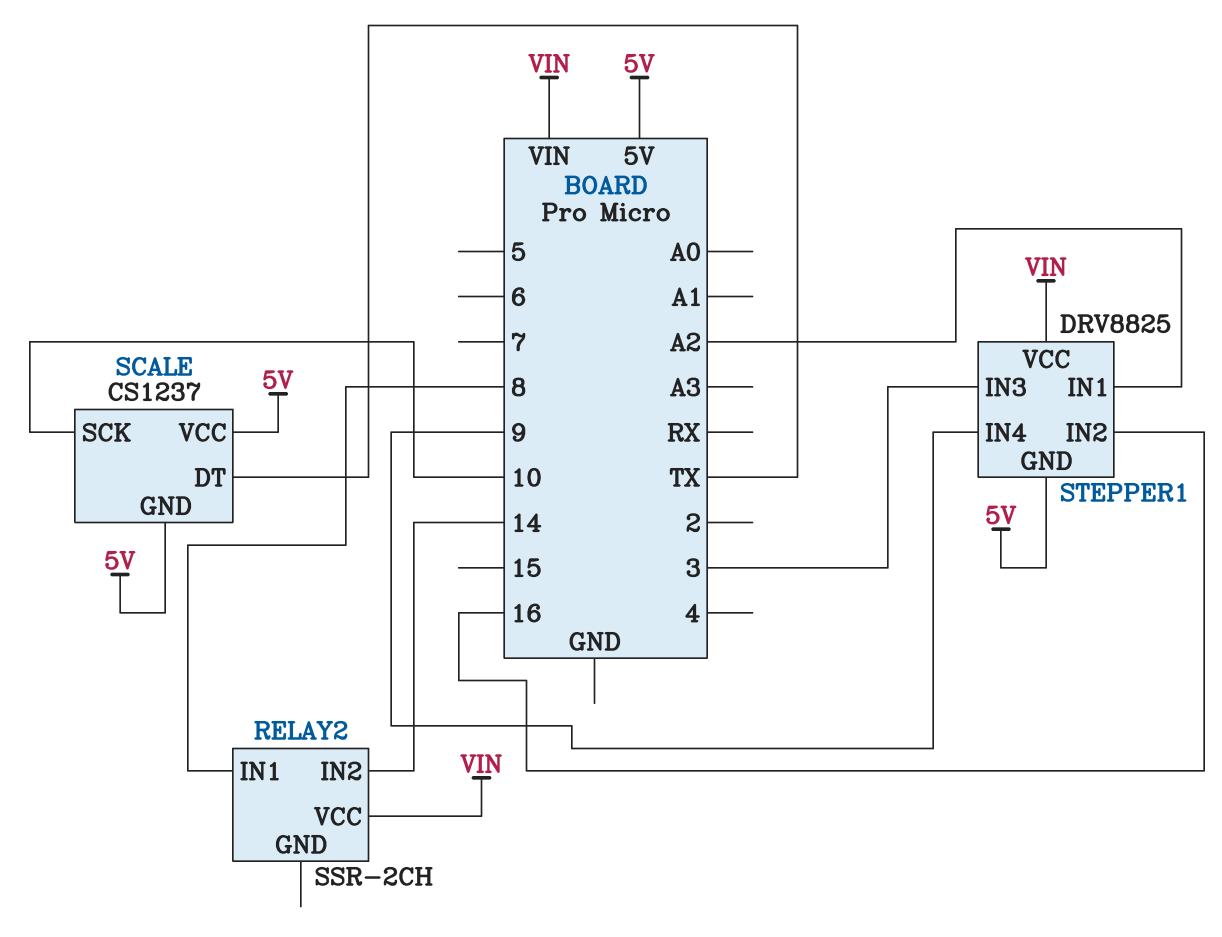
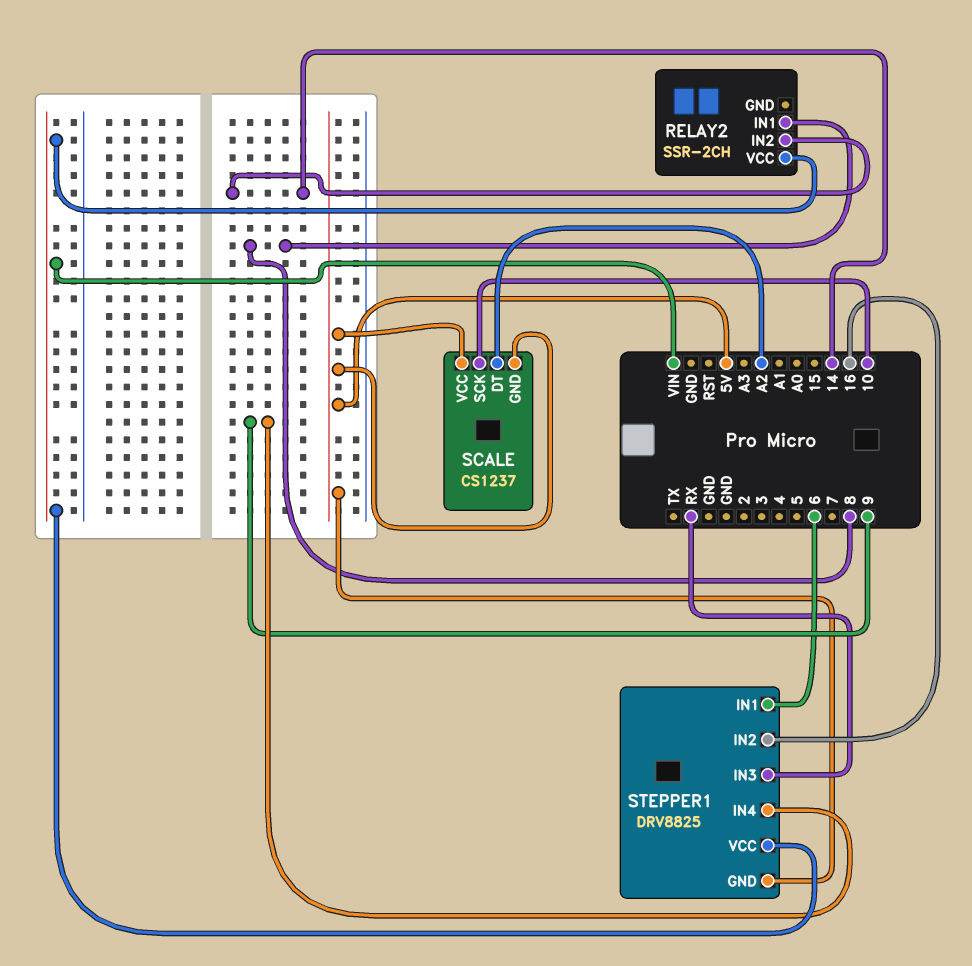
SCALE pin DT: TX -> A2
STEPPER1 pin IN1: A2 -> 6
STEPPER1 pin IN3: 3 -> RX

